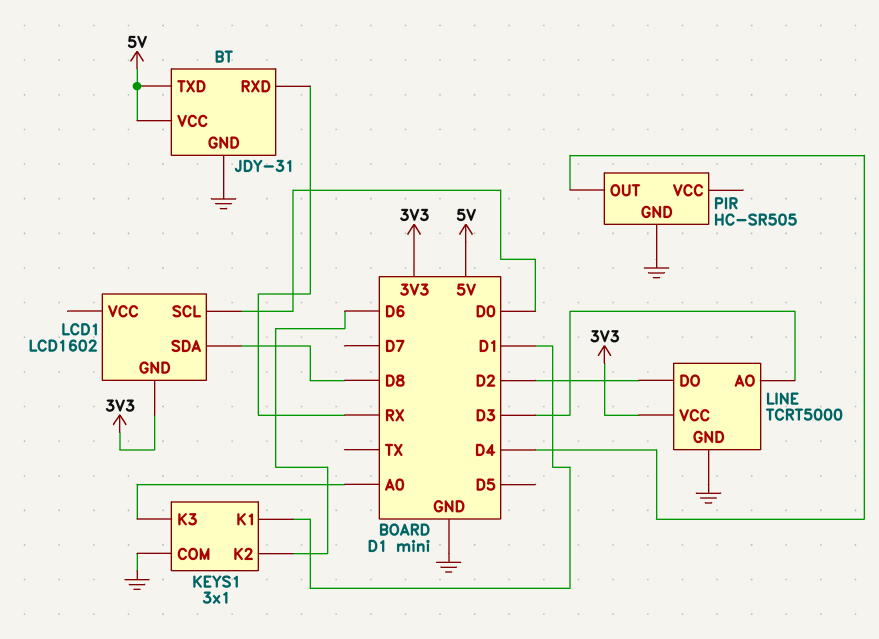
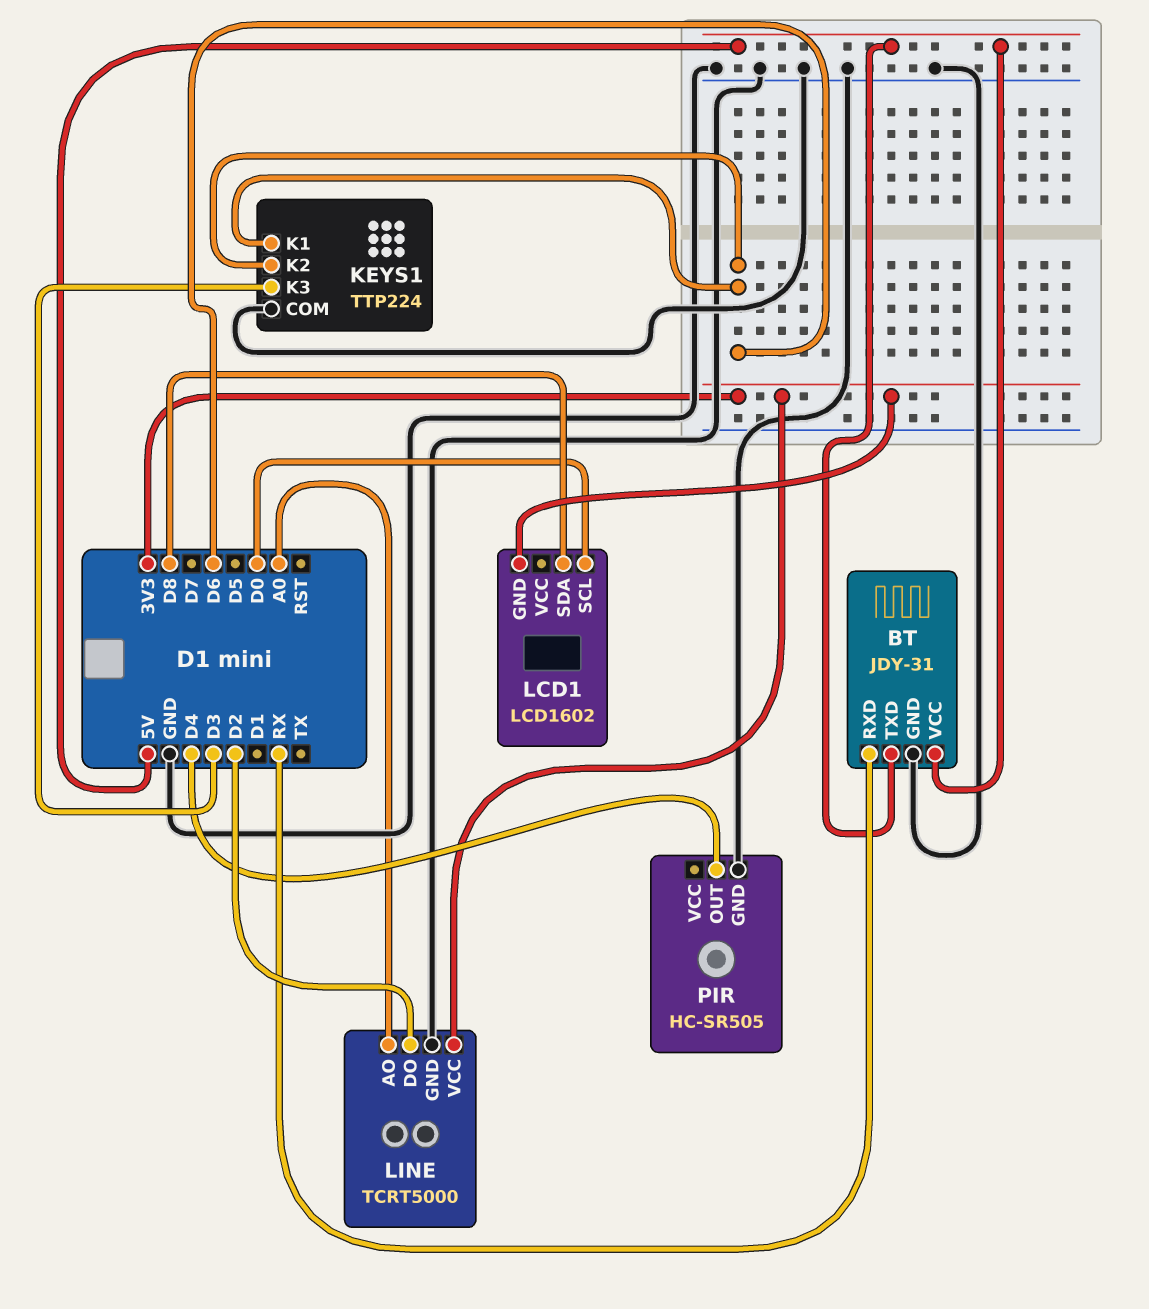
KEYS1: 3x1 -> TTP224
KEYS1 pin K1: D1 -> D6
KEYS1 pin K3: A0 -> D3
LINE pin AO: D3 -> A0

